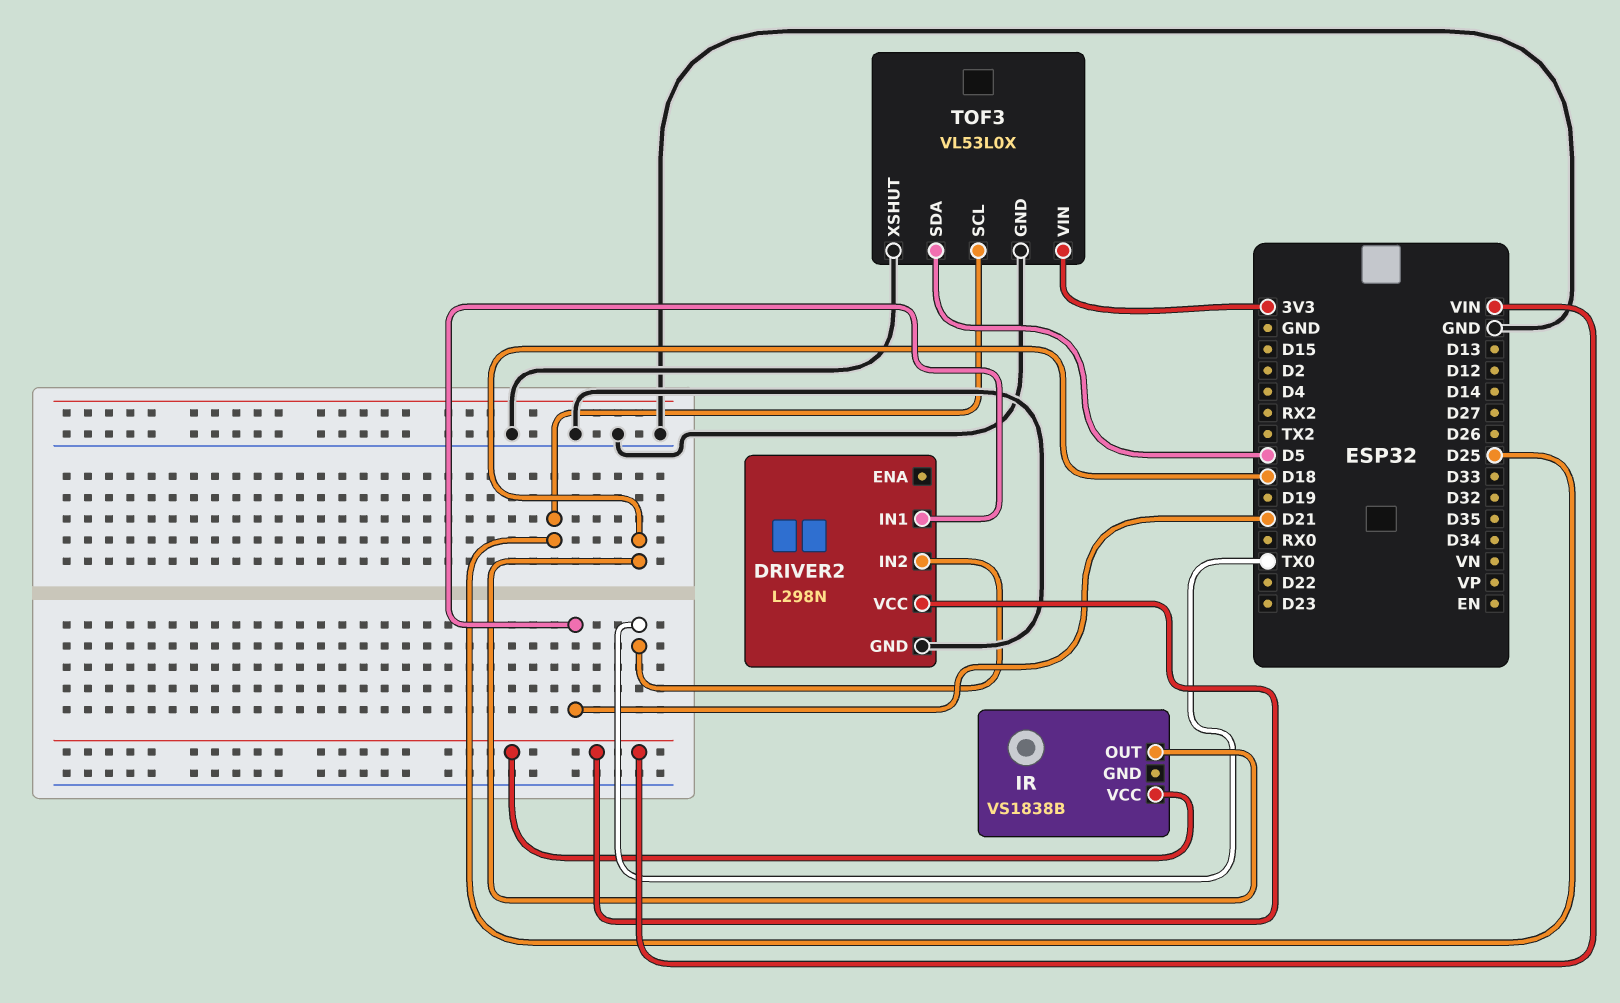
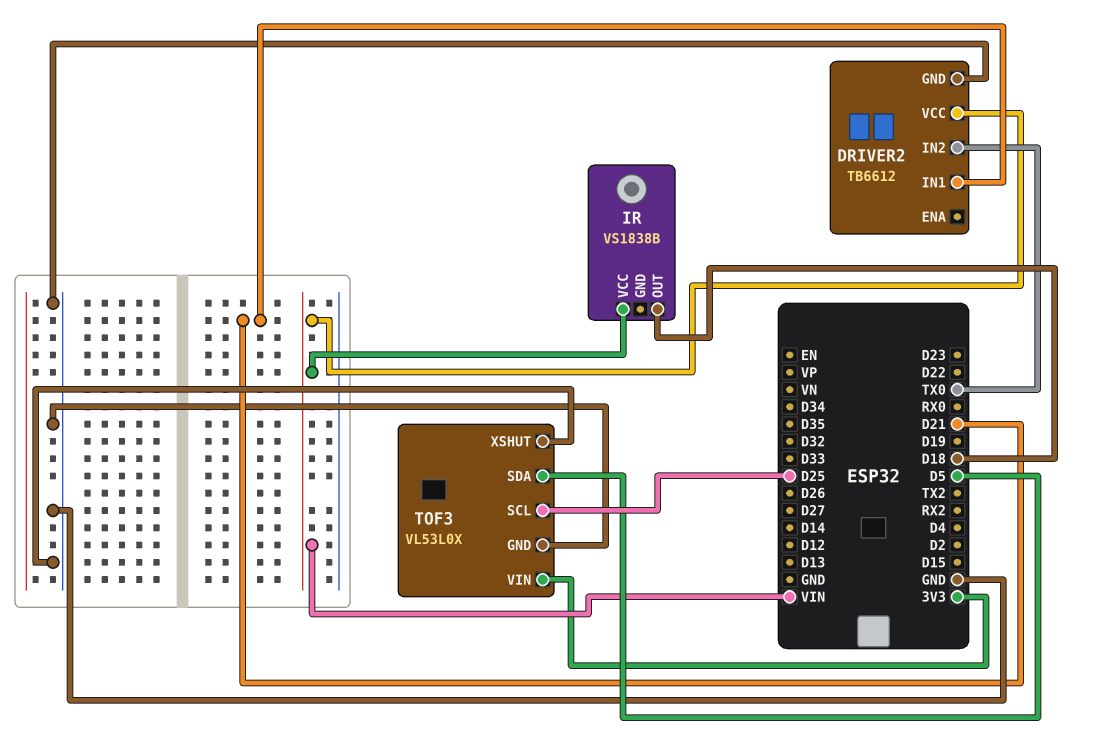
DRIVER2: L298N -> TB6612

